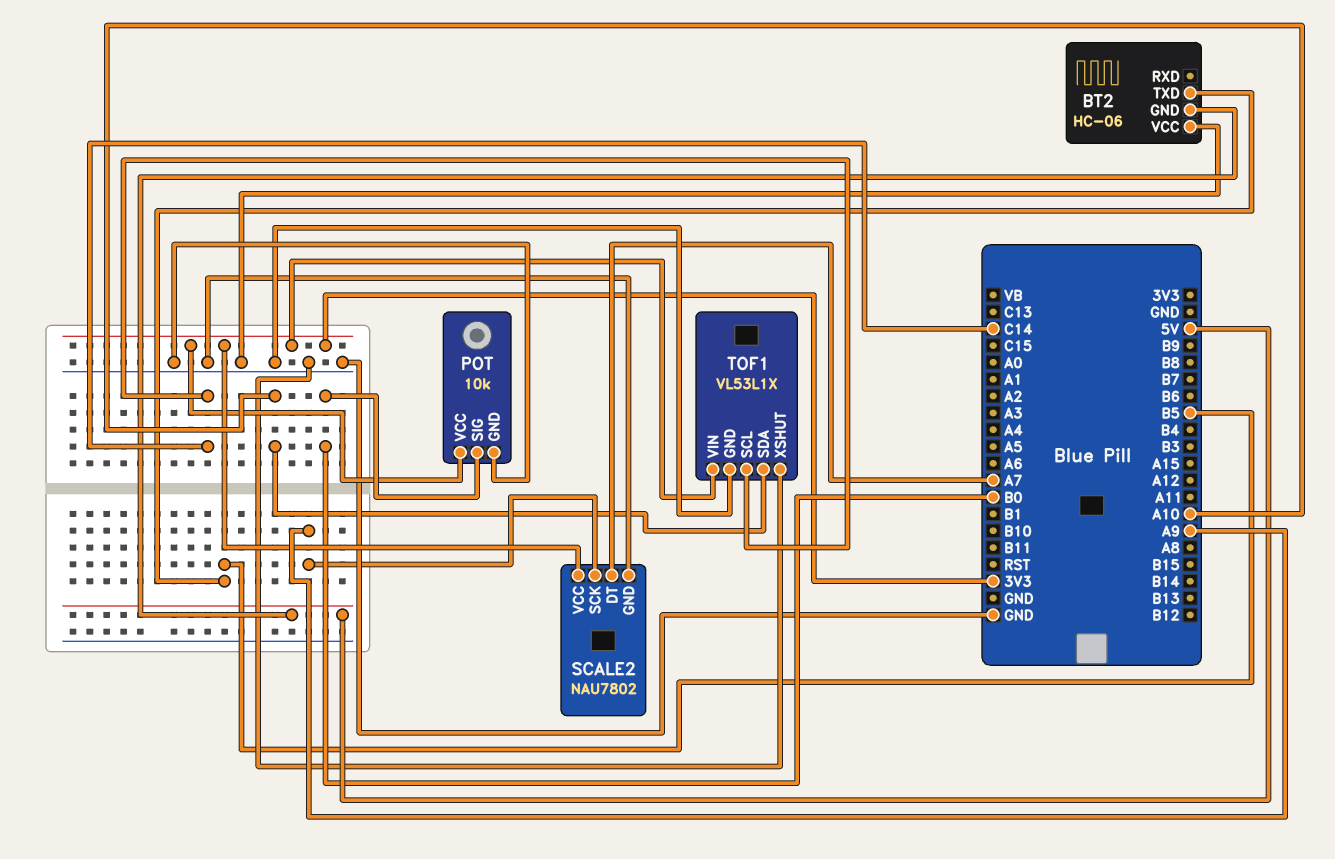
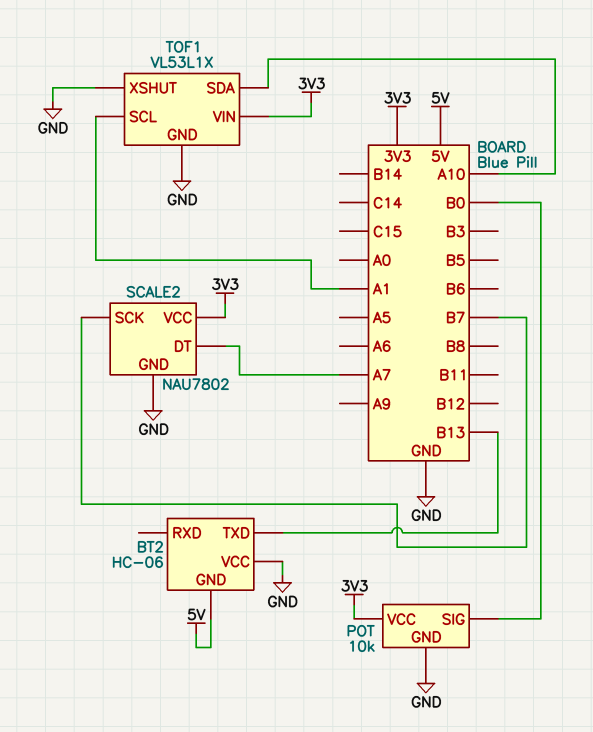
BT2 pin TXD: B5 -> B13
SCALE2 pin SCK: A9 -> B7
TOF1 pin SCL: C14 -> A1

